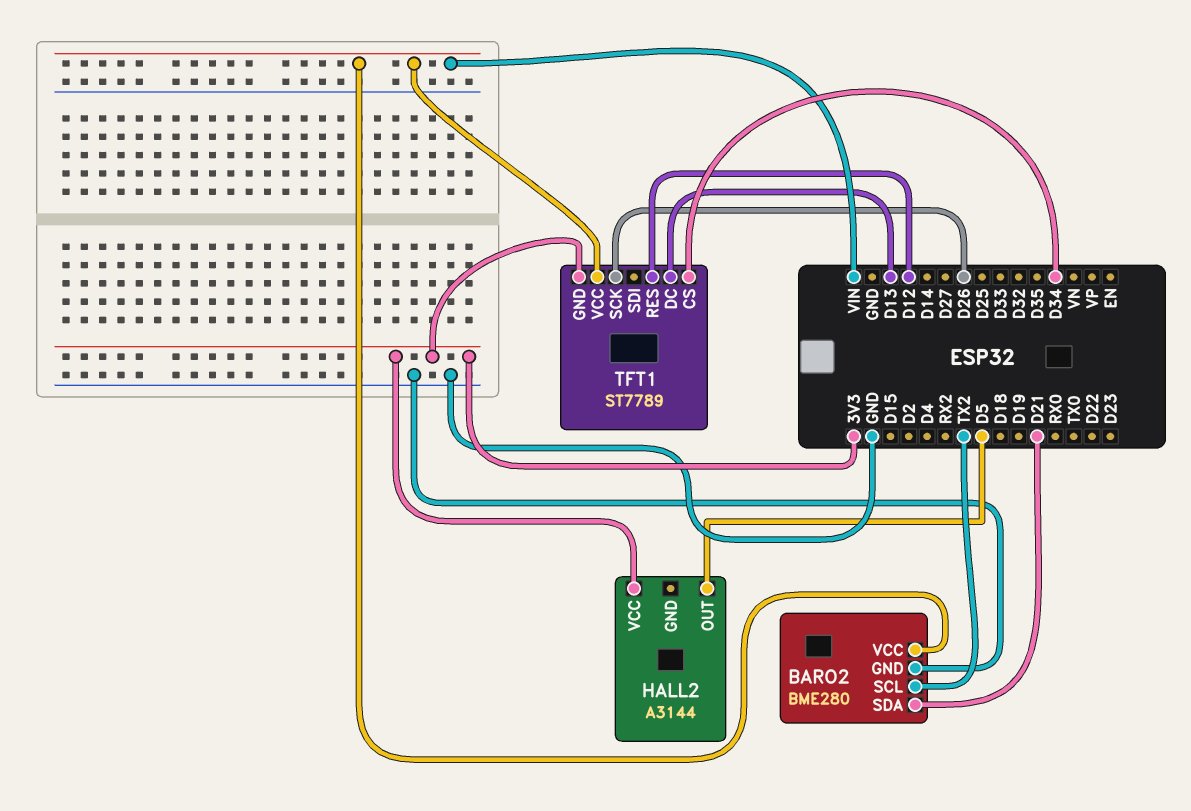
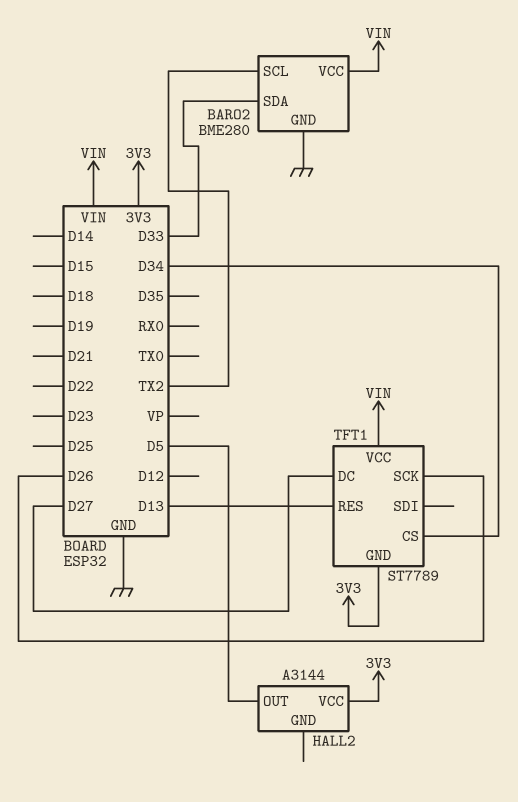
BARO2 pin SDA: D21 -> D33
TFT1 pin DC: D13 -> D27
TFT1 pin RES: D12 -> D13

